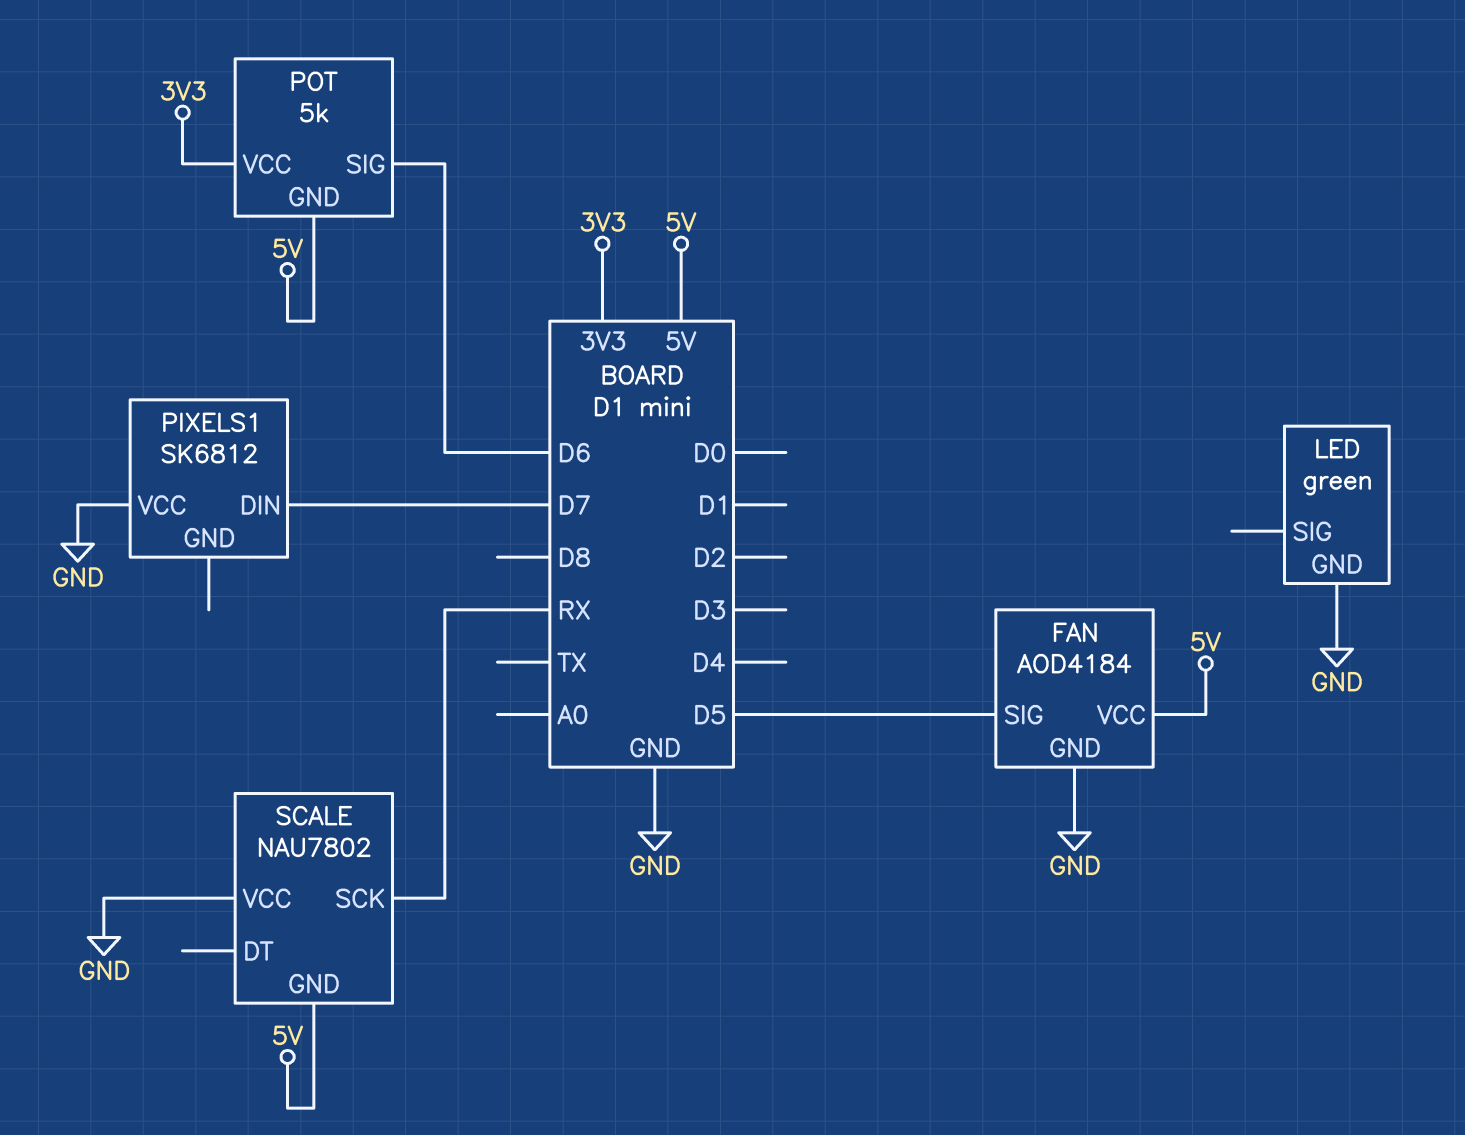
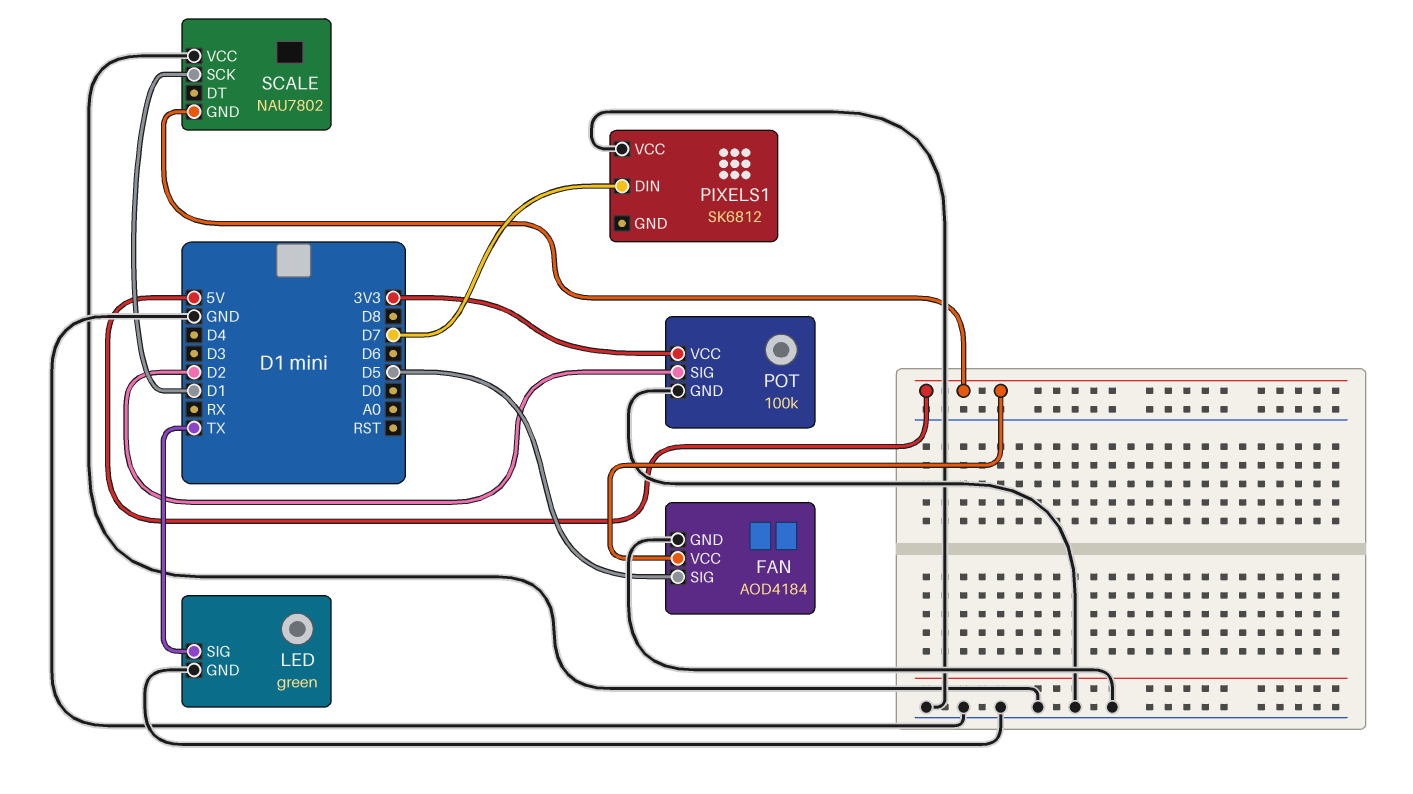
LED pin SIG: none -> TX
POT: 5k -> 100k
POT pin GND: 5V -> GND
POT pin SIG: D6 -> D2
SCALE pin SCK: RX -> D1

